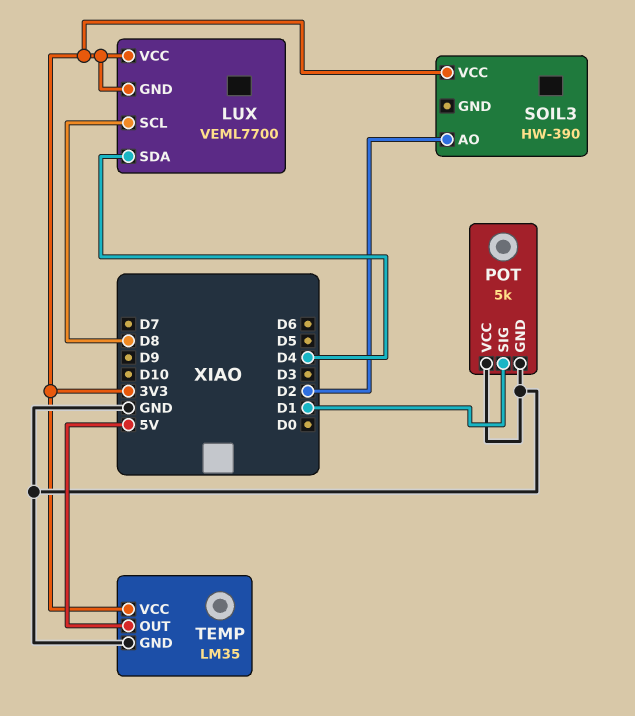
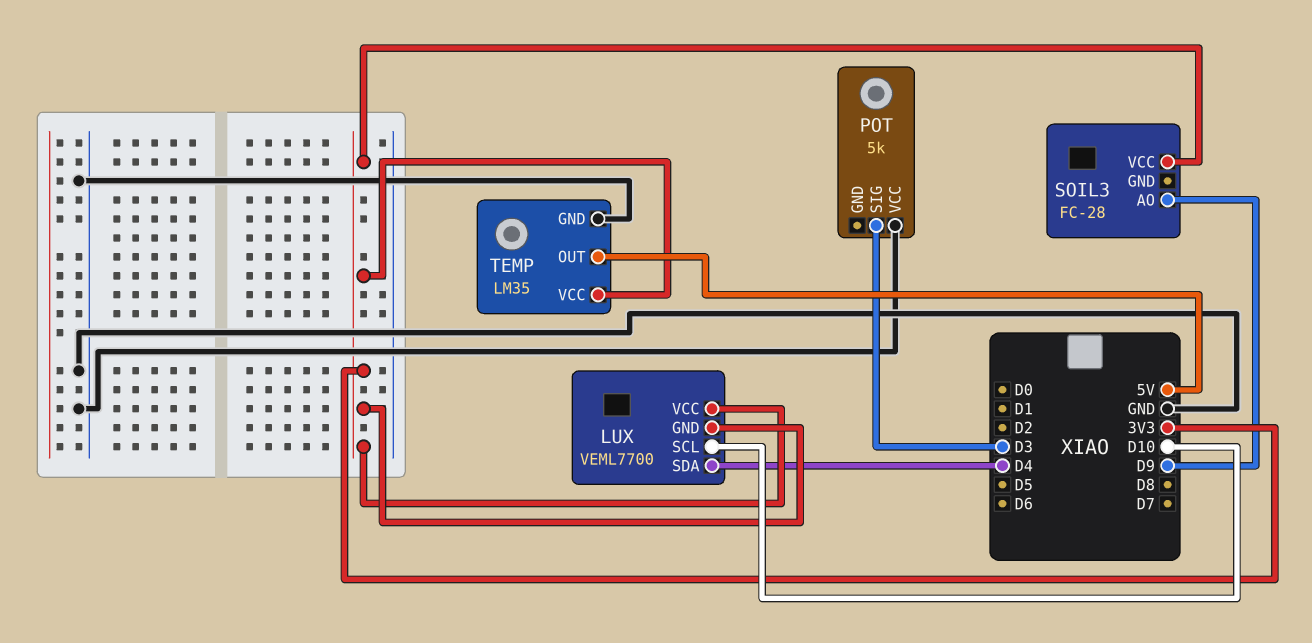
LUX pin SCL: D8 -> D10
POT pin GND: GND -> none
POT pin SIG: D1 -> D3
SOIL3: HW-390 -> FC-28
SOIL3 pin AO: D2 -> D9

